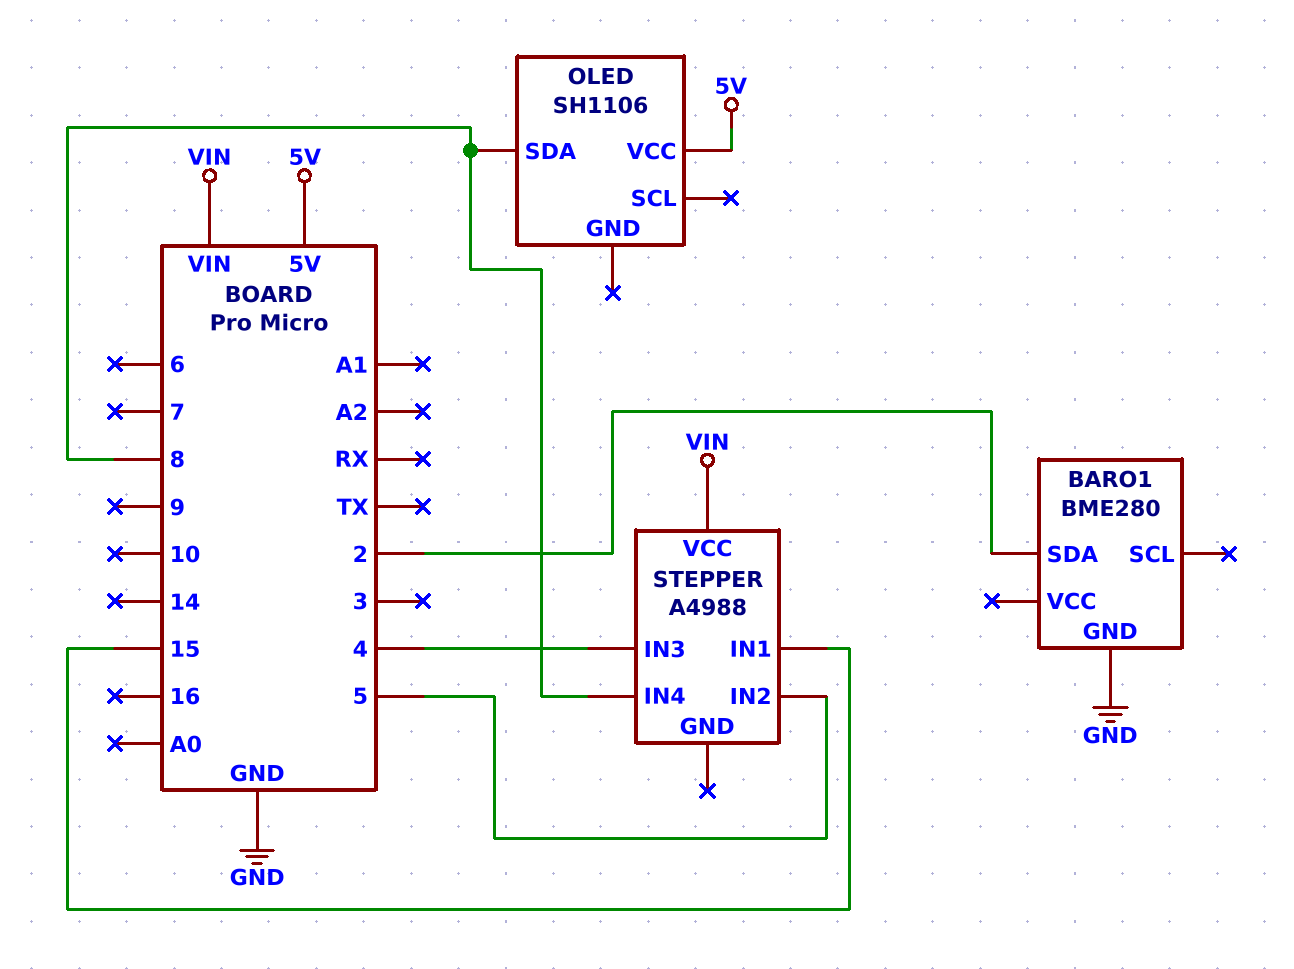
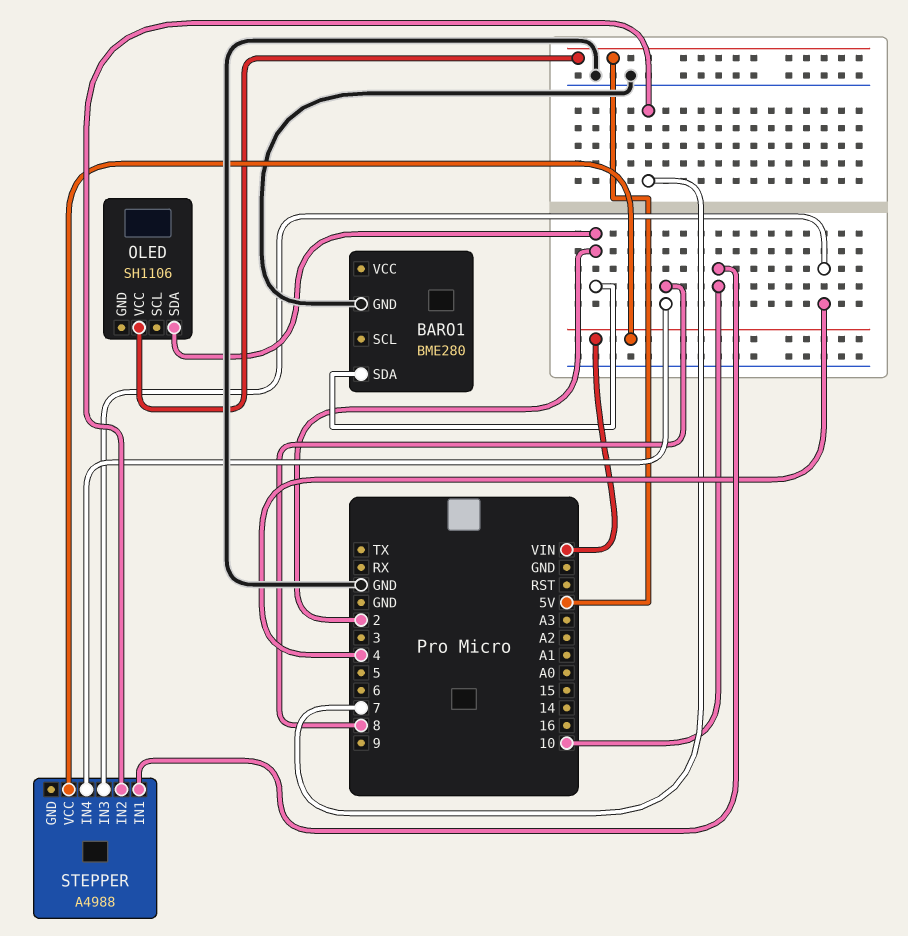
OLED pin SDA: 8 -> 2
STEPPER pin IN1: 15 -> 10
STEPPER pin IN2: 5 -> 7

